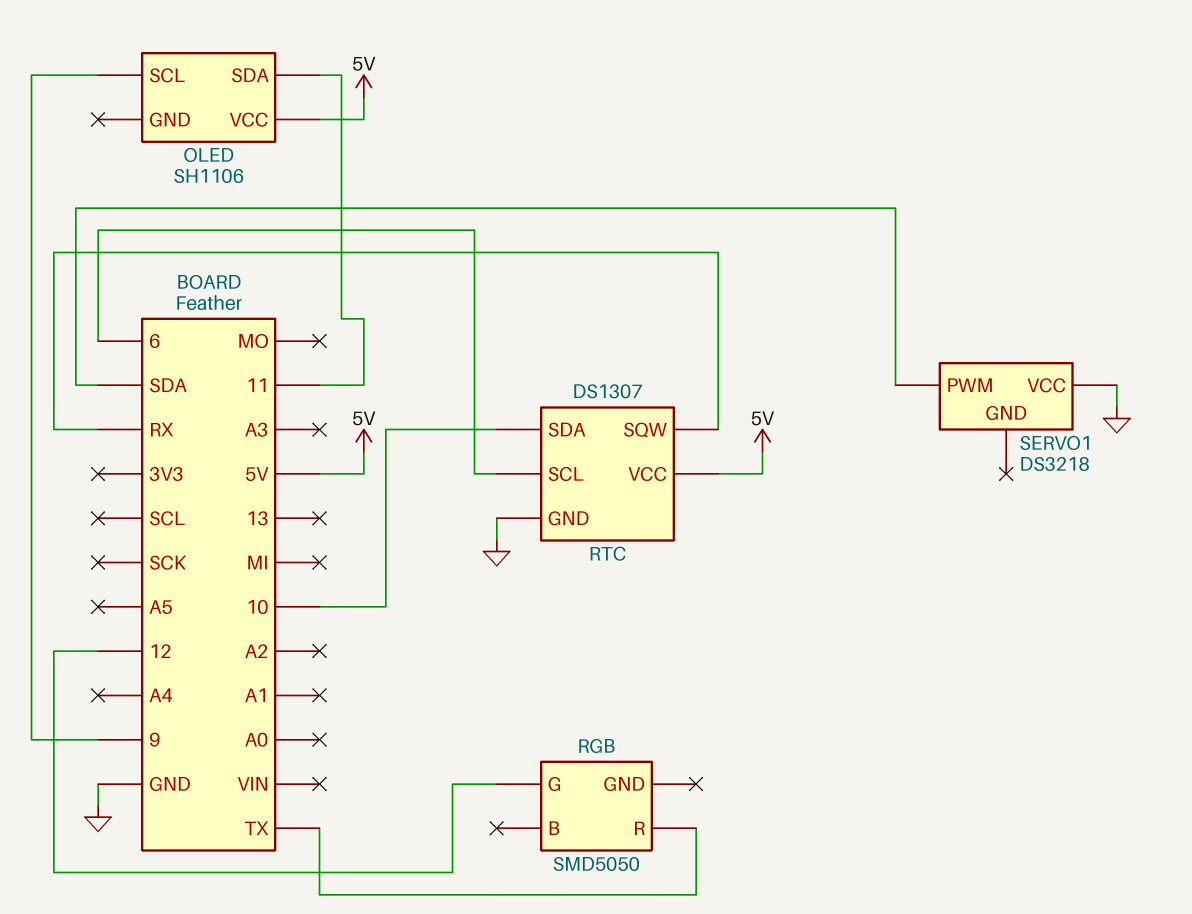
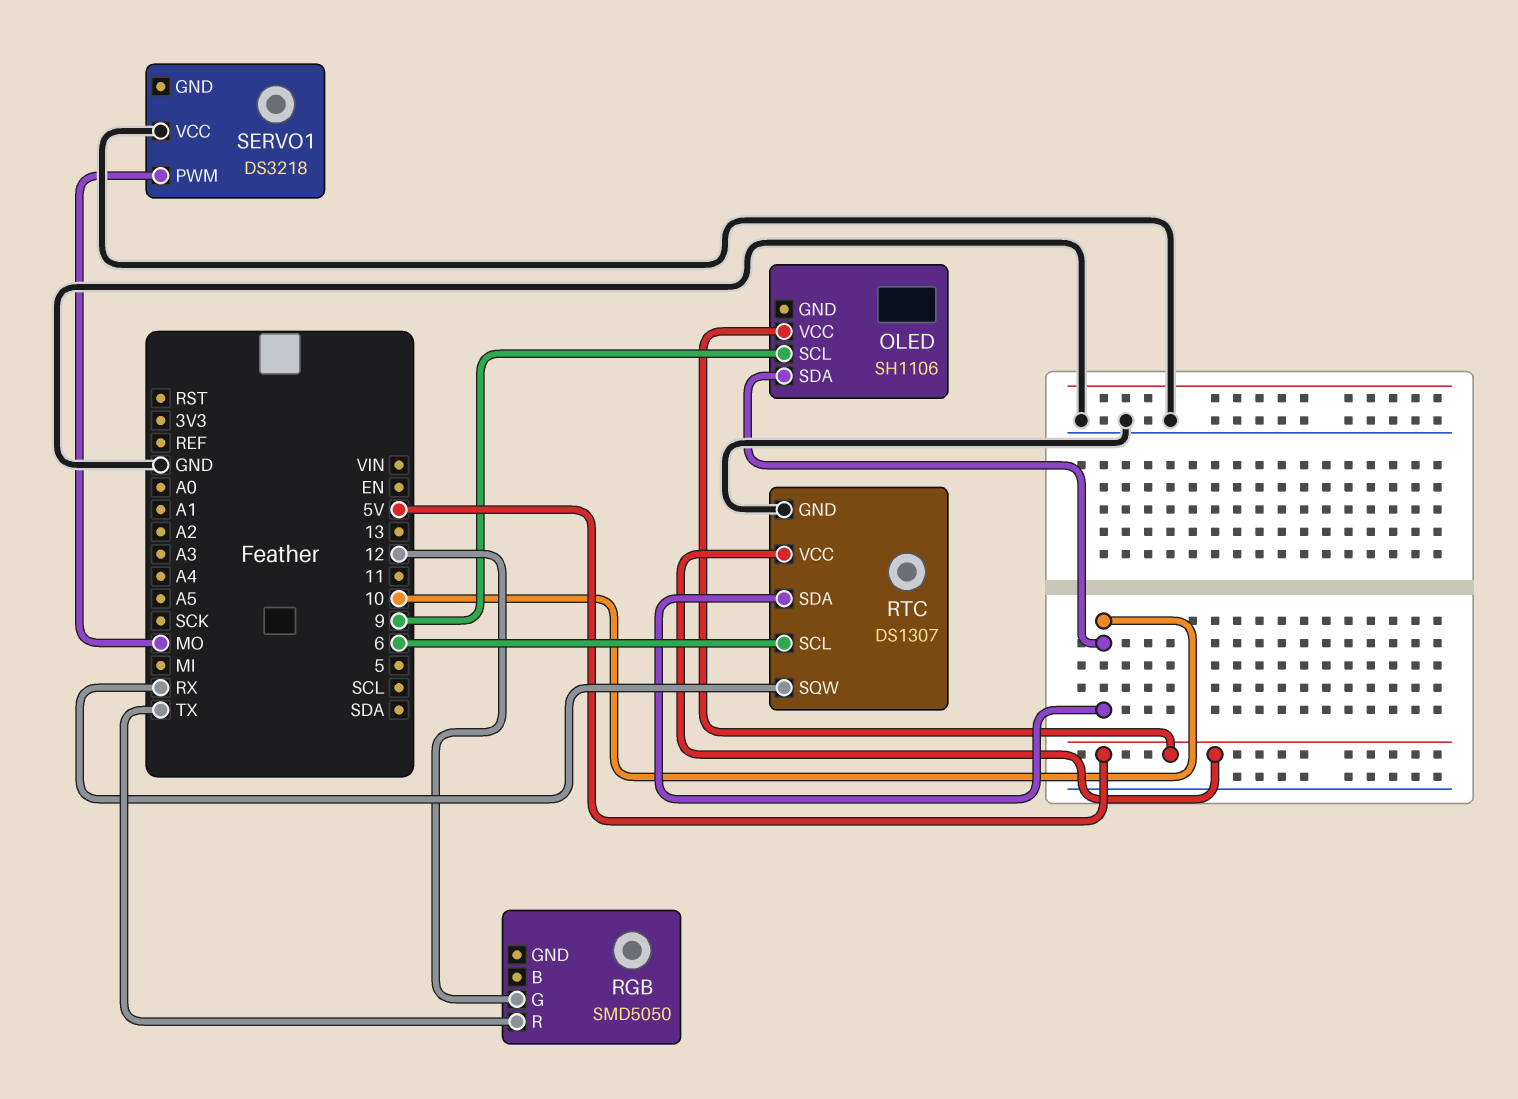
OLED pin SDA: 11 -> 10
SERVO1 pin PWM: SDA -> MO

